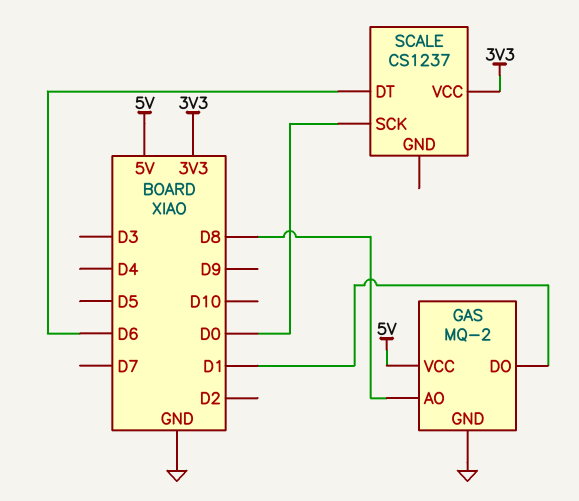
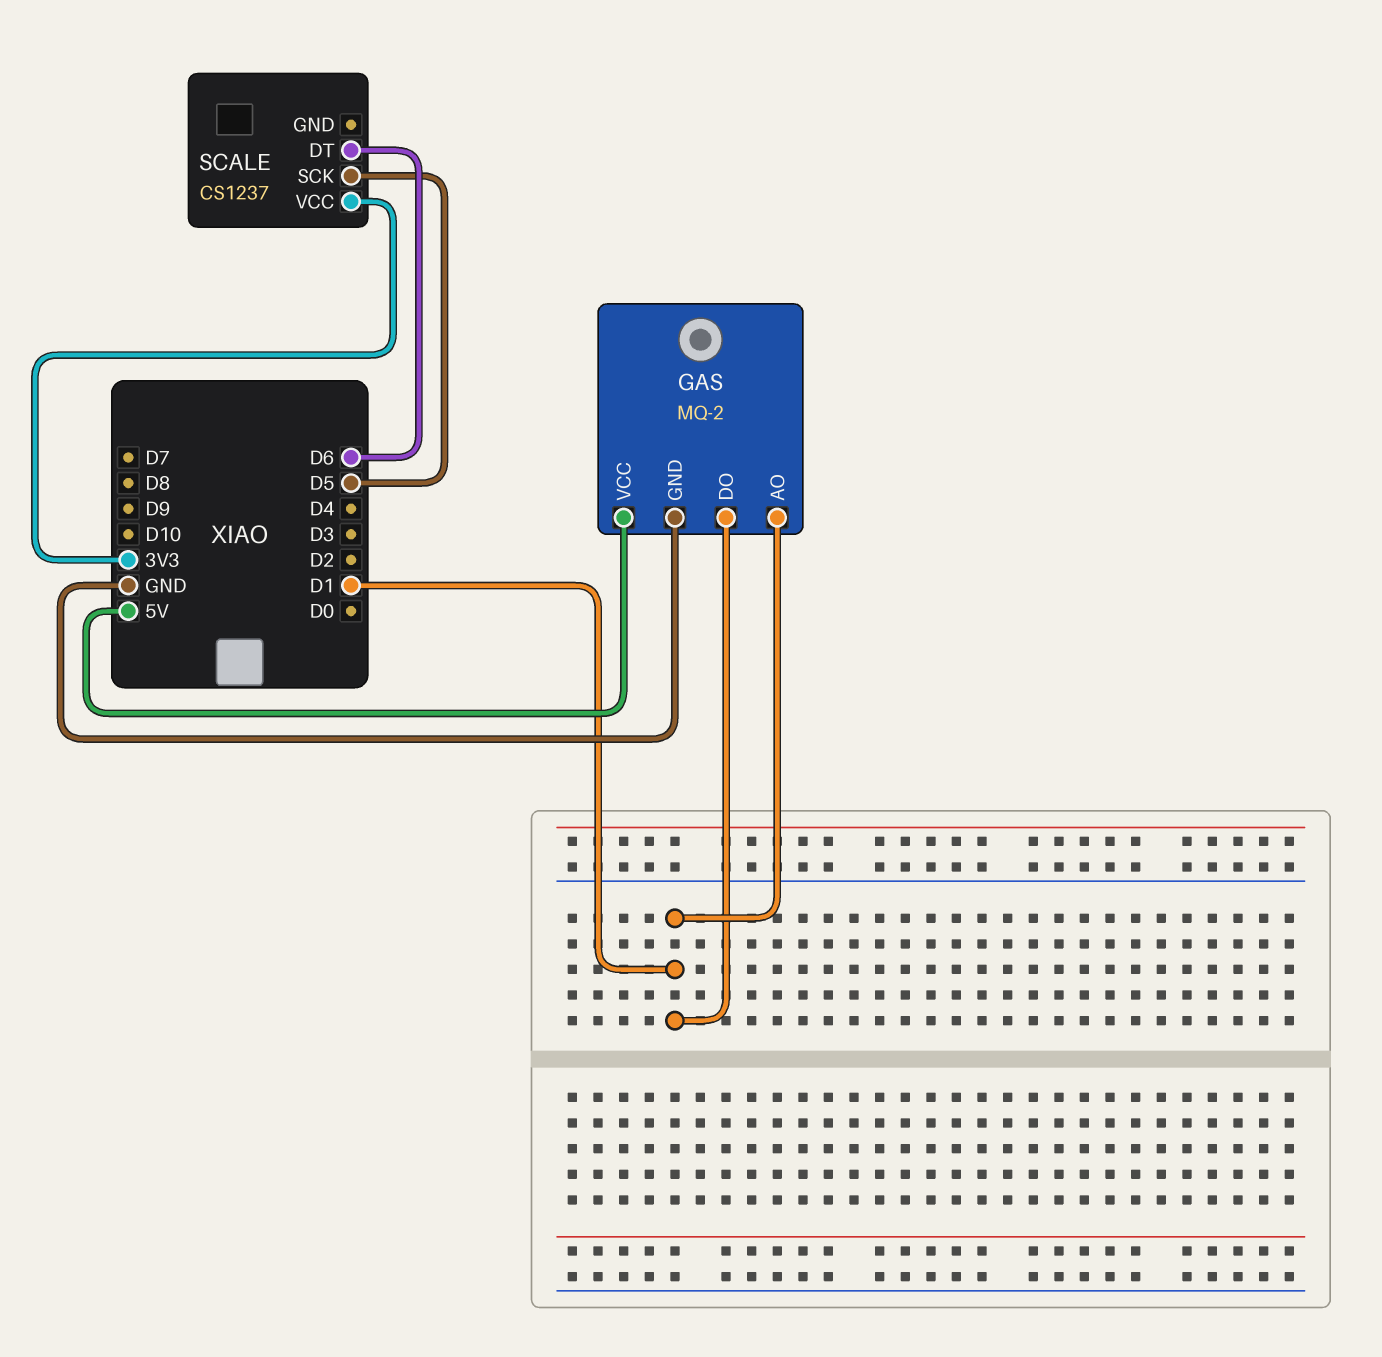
GAS pin AO: D8 -> D1
SCALE pin SCK: D0 -> D5

